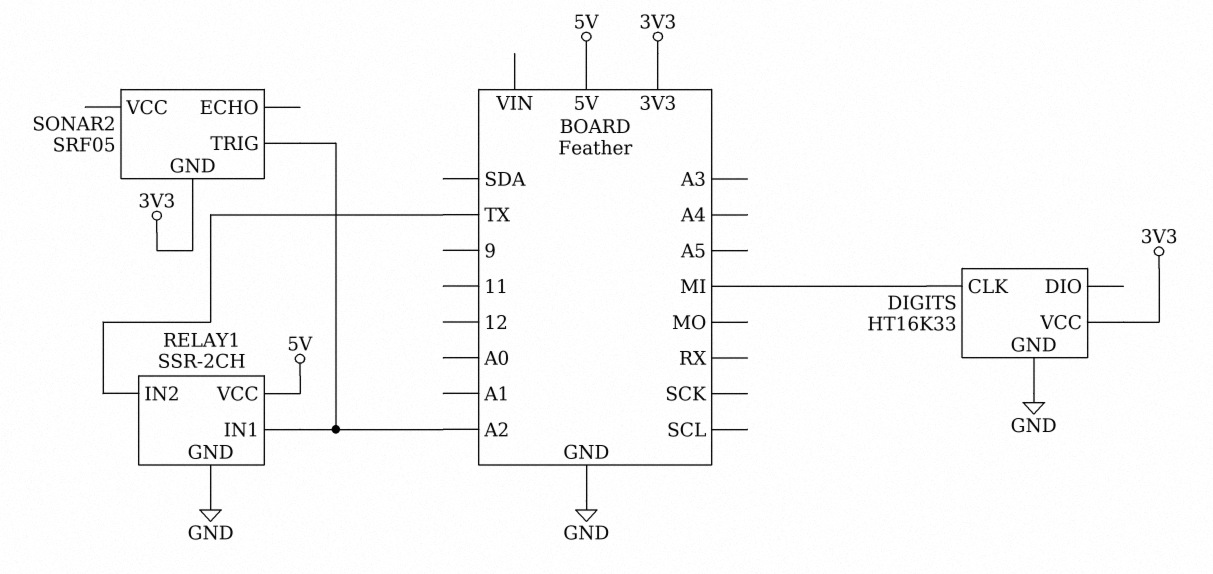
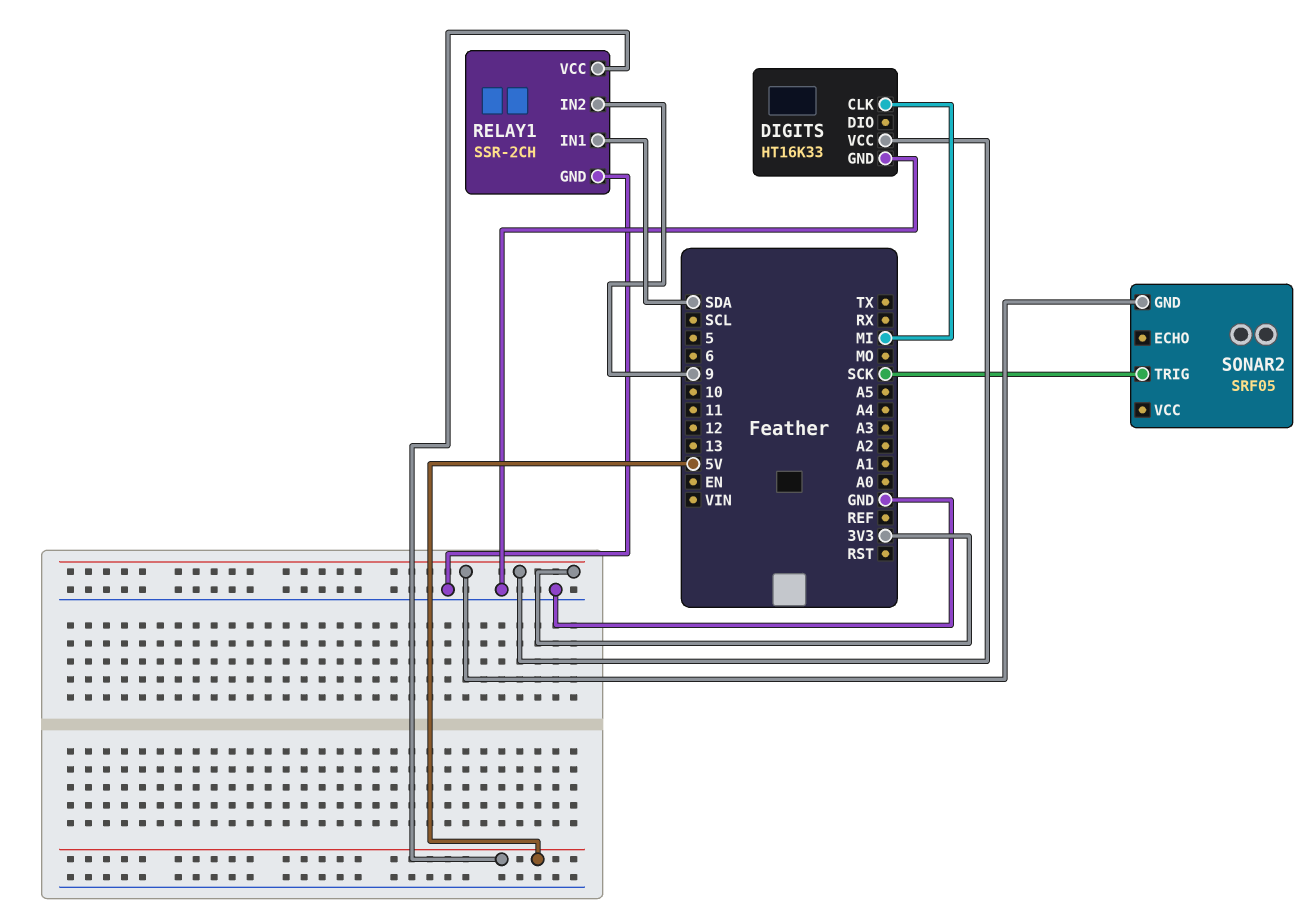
RELAY1 pin IN1: A2 -> SDA
RELAY1 pin IN2: TX -> 9
SONAR2 pin TRIG: A2 -> SCK

